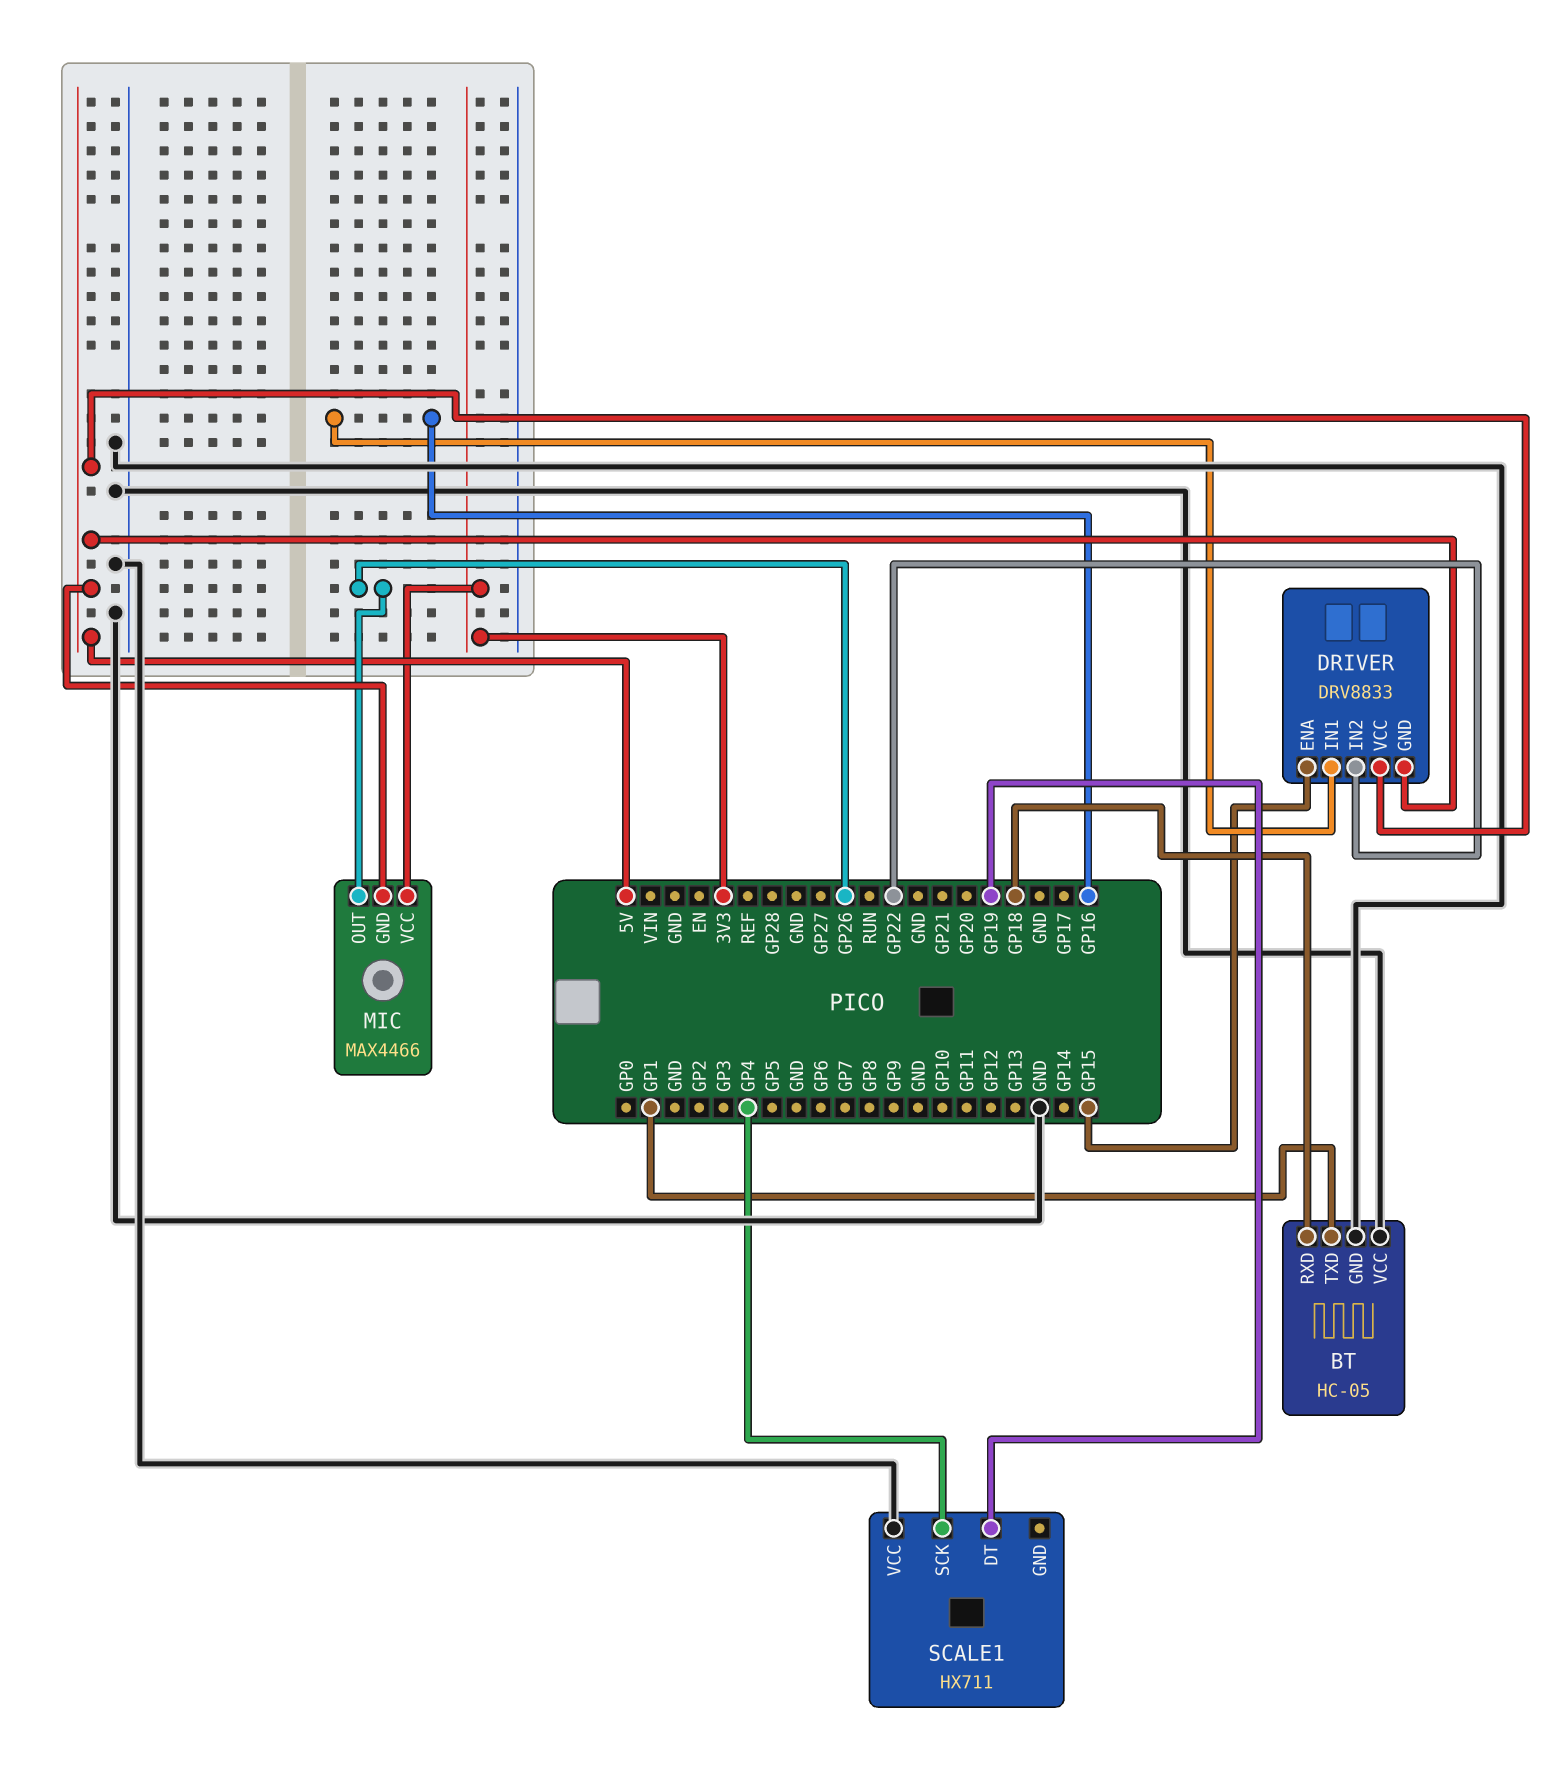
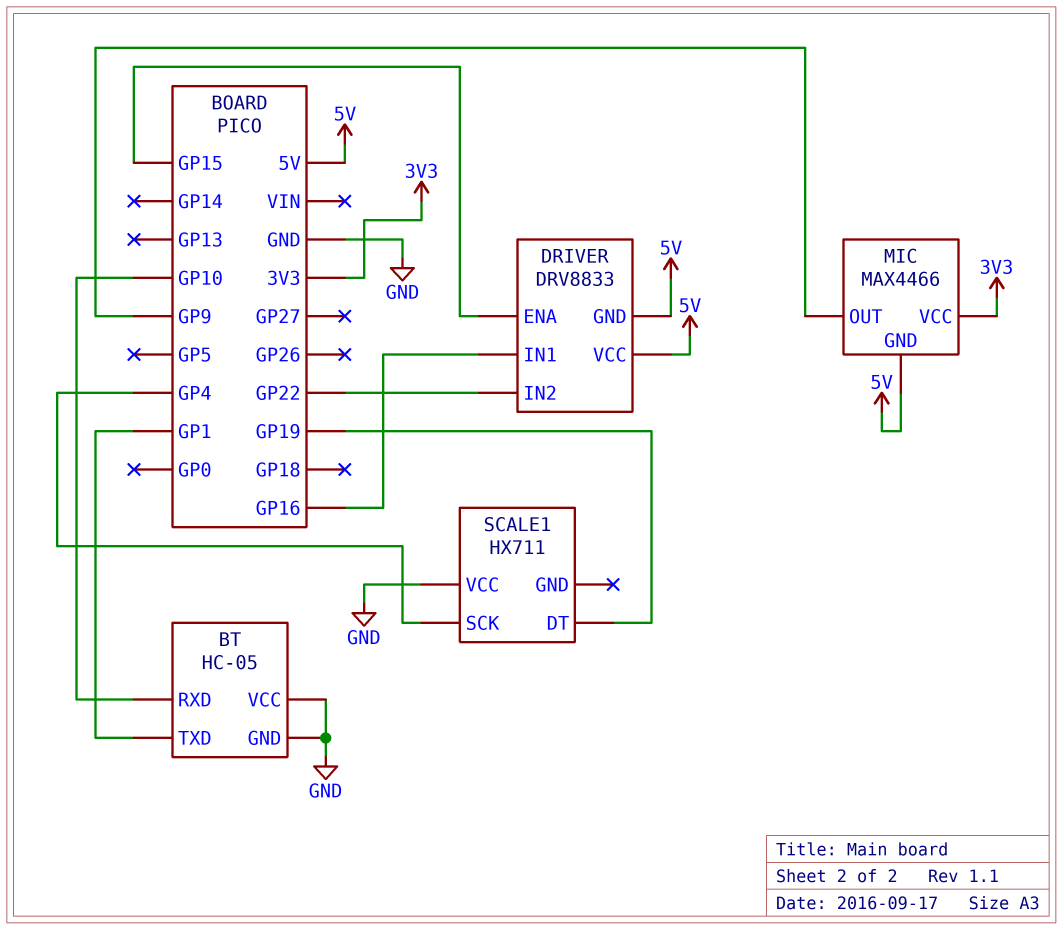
BT pin RXD: GP18 -> GP10
MIC pin OUT: GP26 -> GP9

